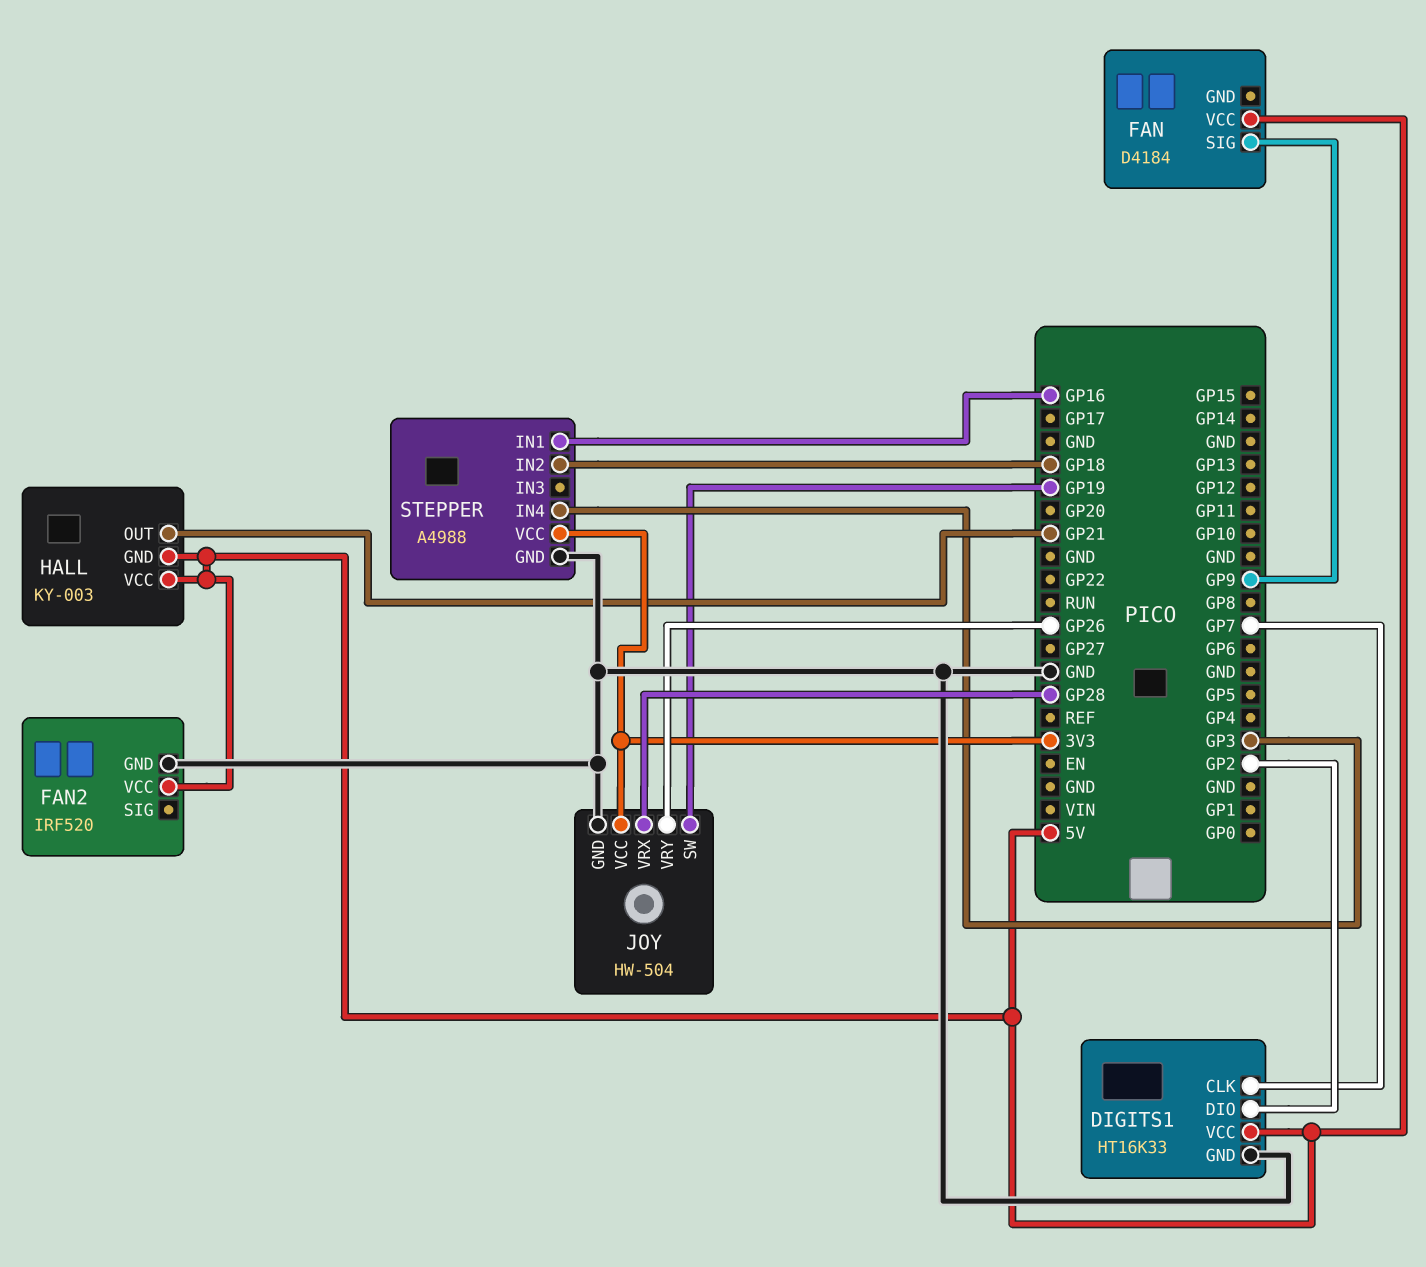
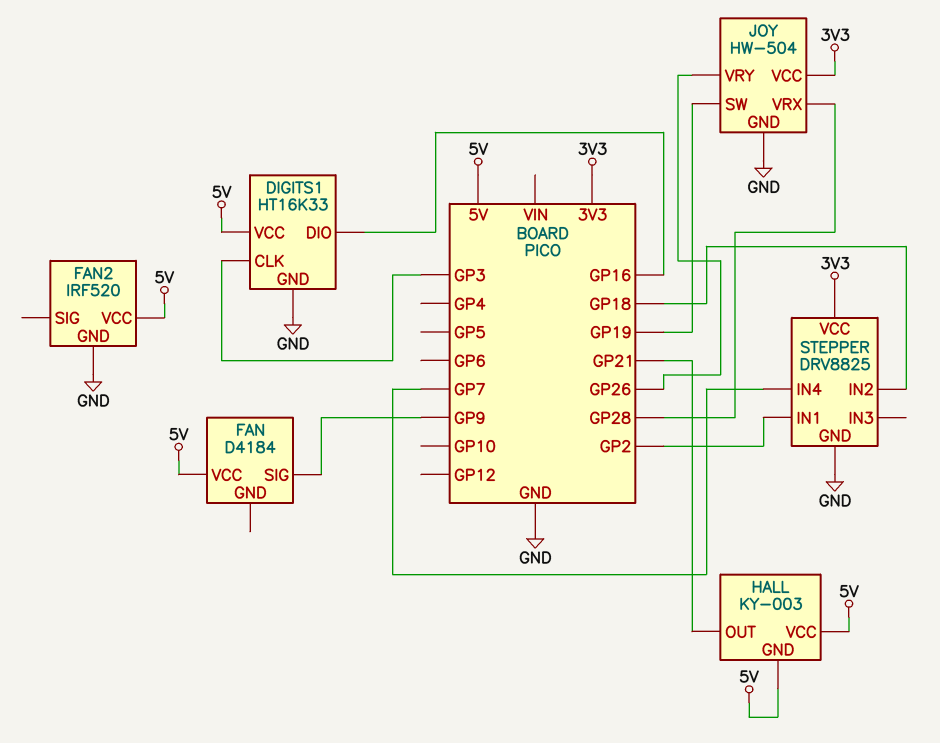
DIGITS1 pin CLK: GP7 -> GP3
DIGITS1 pin DIO: GP2 -> GP16
STEPPER: A4988 -> DRV8825
STEPPER pin IN1: GP16 -> GP2
STEPPER pin IN4: GP3 -> GP7

